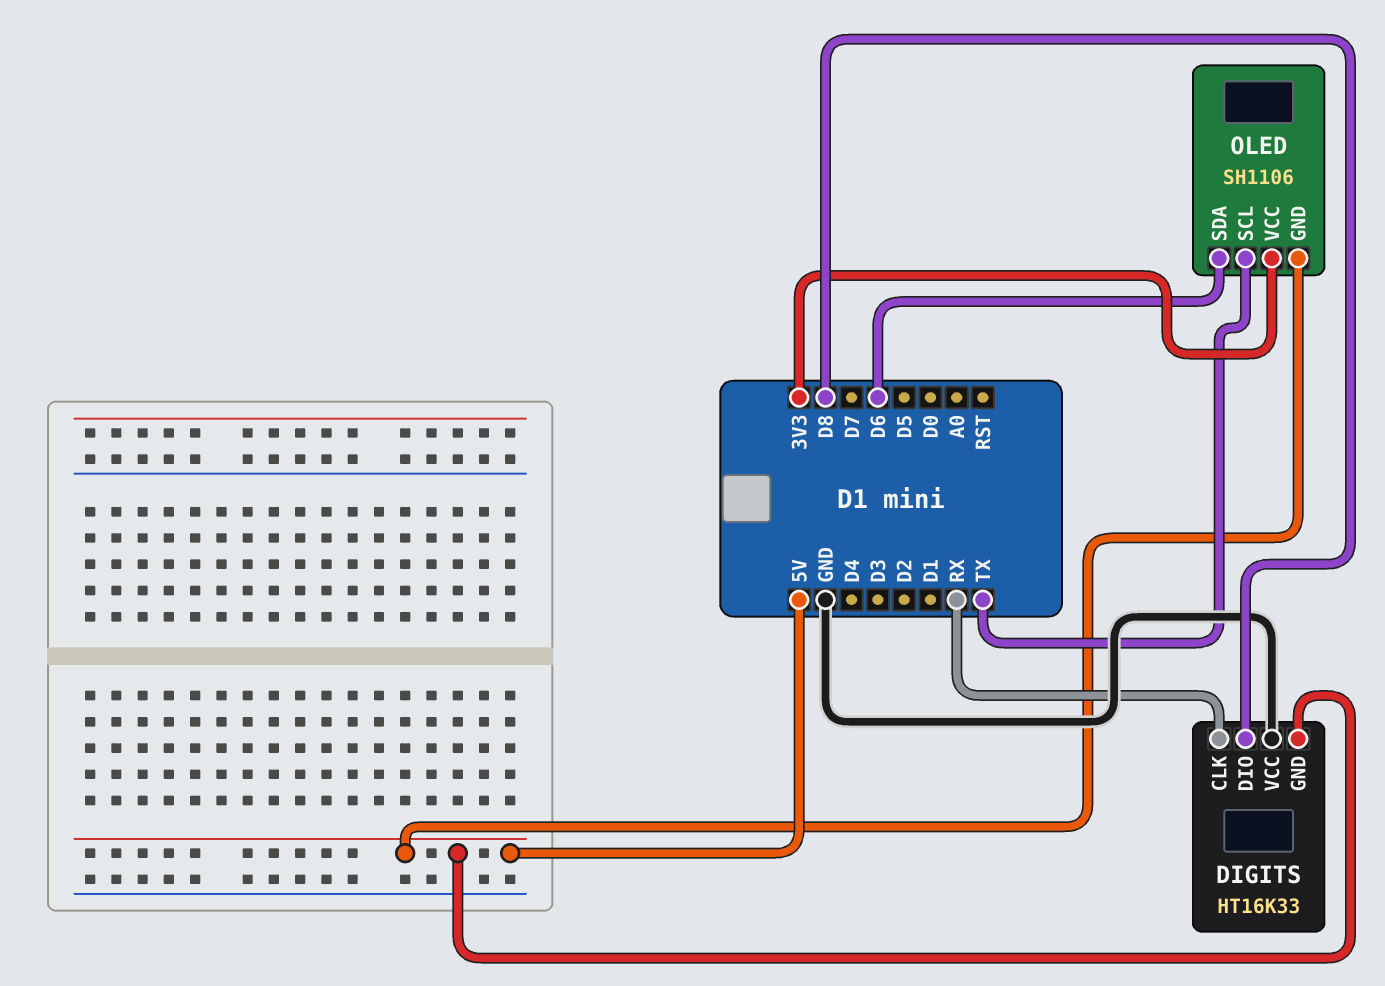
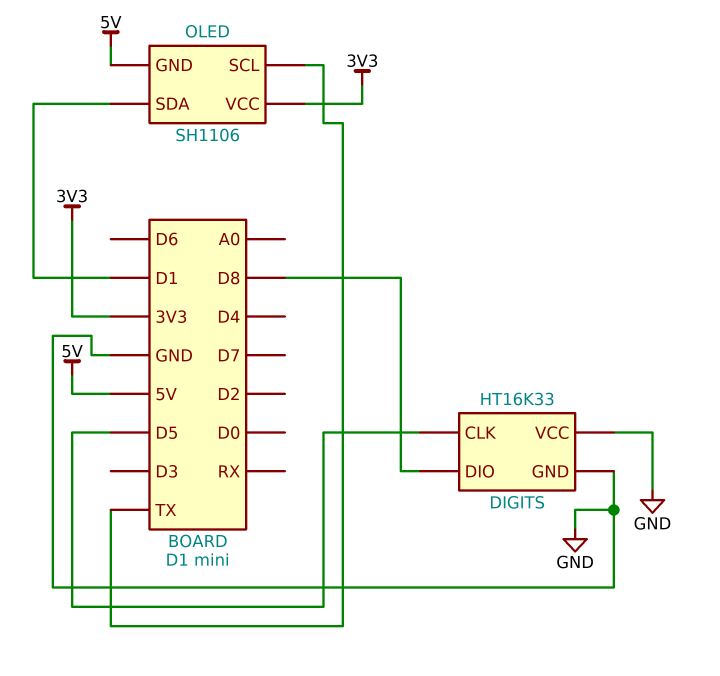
DIGITS pin CLK: RX -> D5
DIGITS pin GND: 5V -> GND
OLED pin SDA: D6 -> D1

